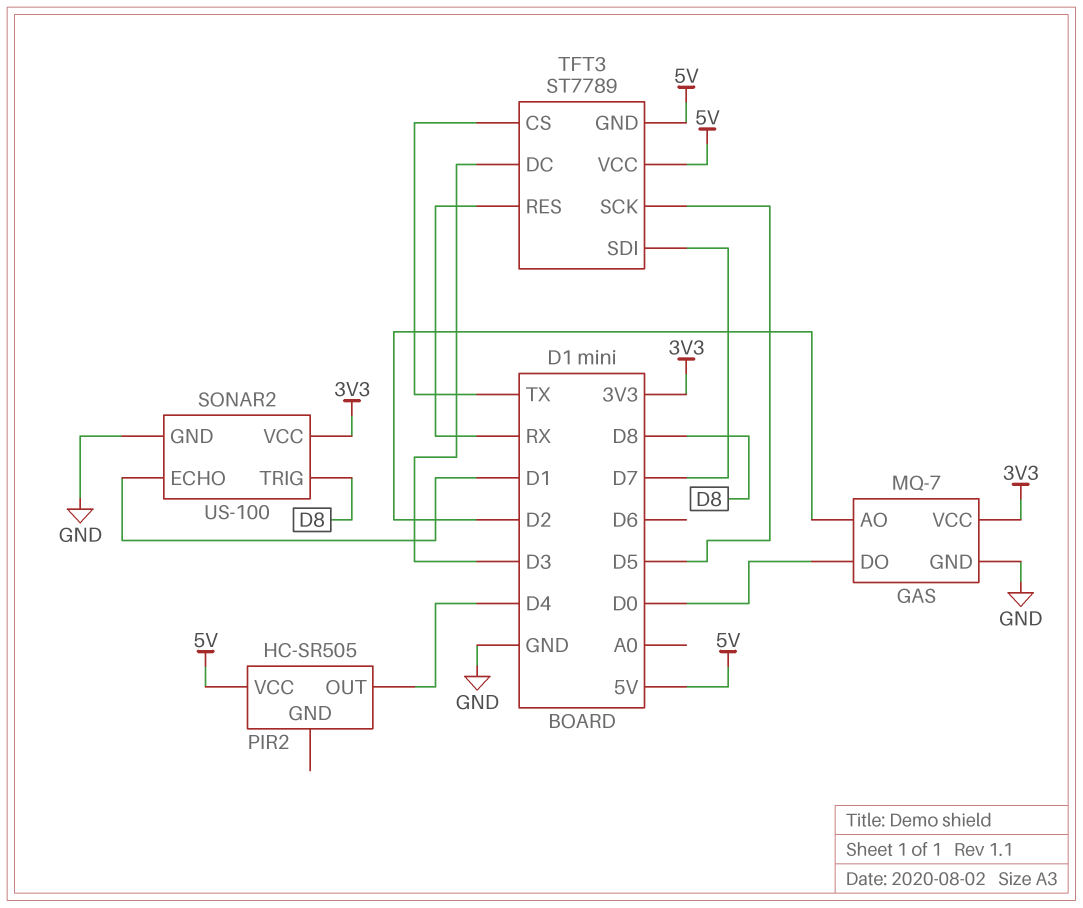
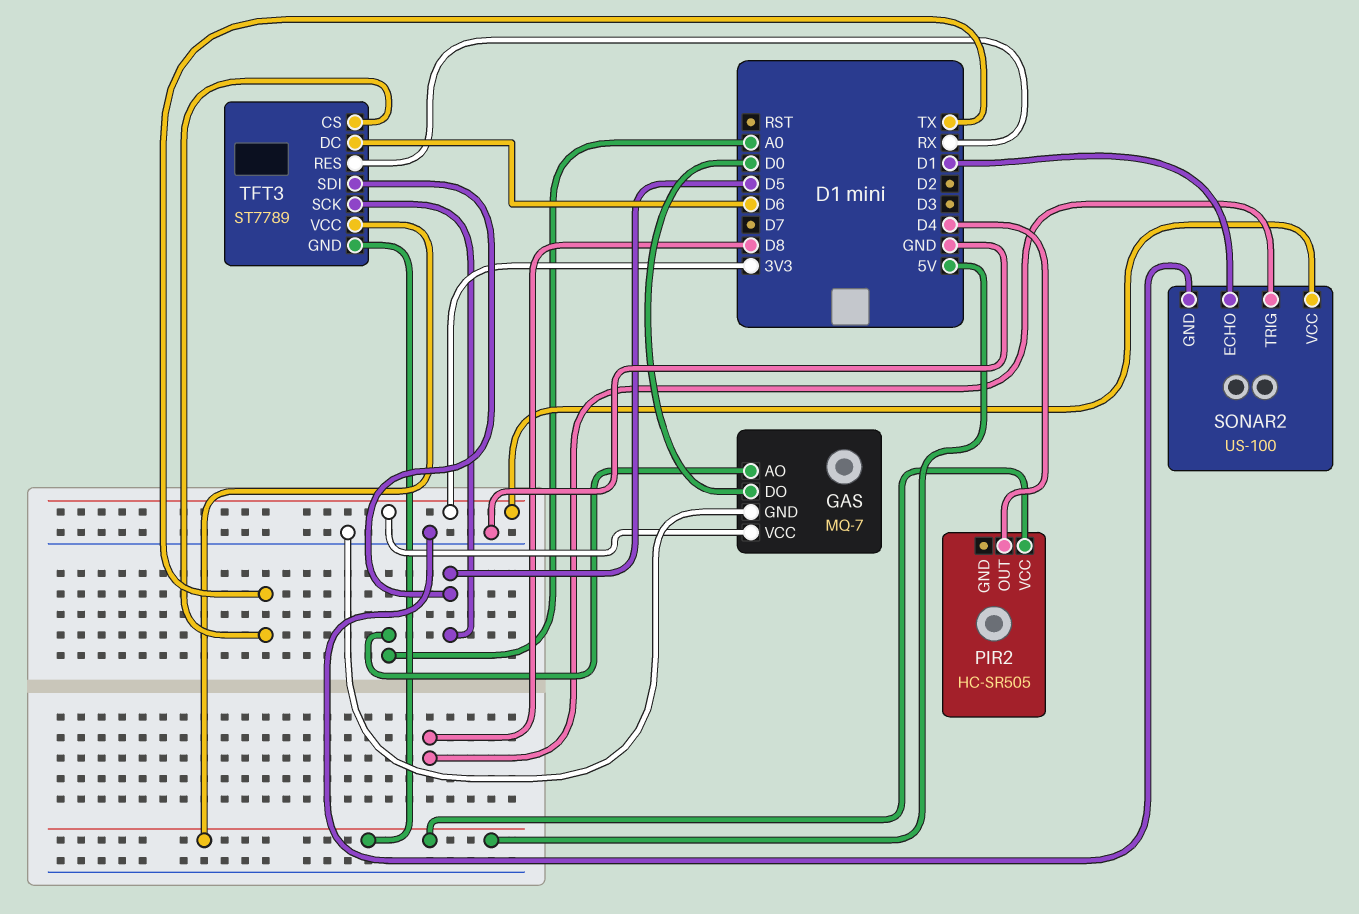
GAS pin AO: D2 -> A0
TFT3 pin DC: D3 -> D6
TFT3 pin SDI: D7 -> D5

